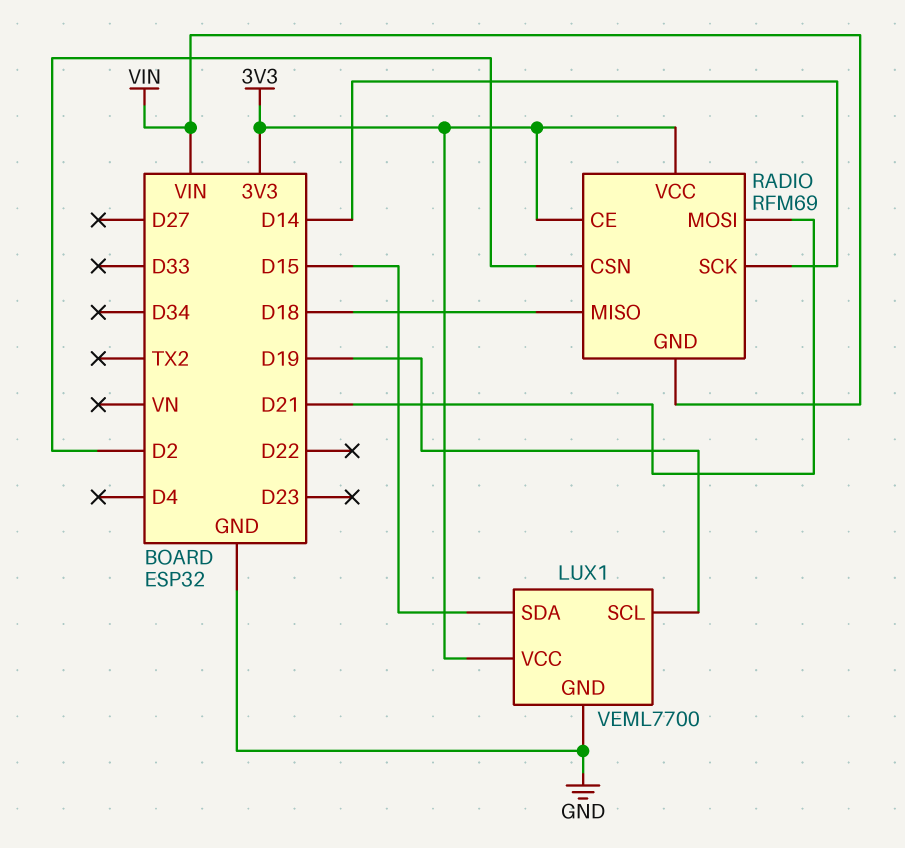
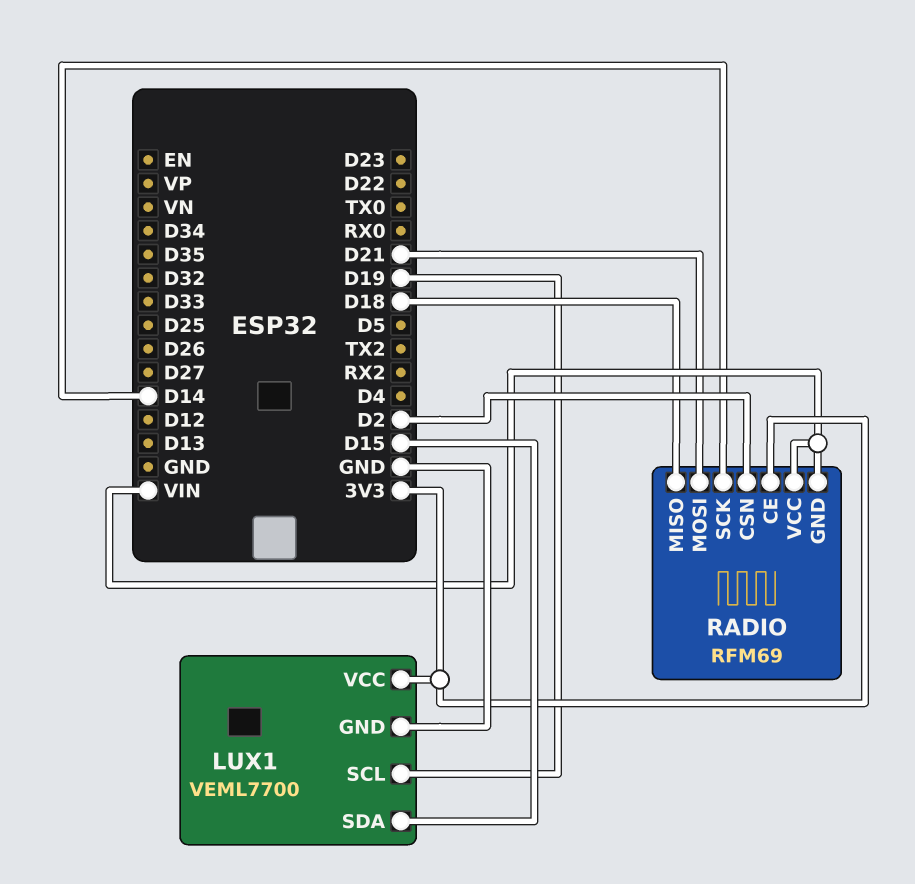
RADIO pin VCC: 3V3 -> VIN

